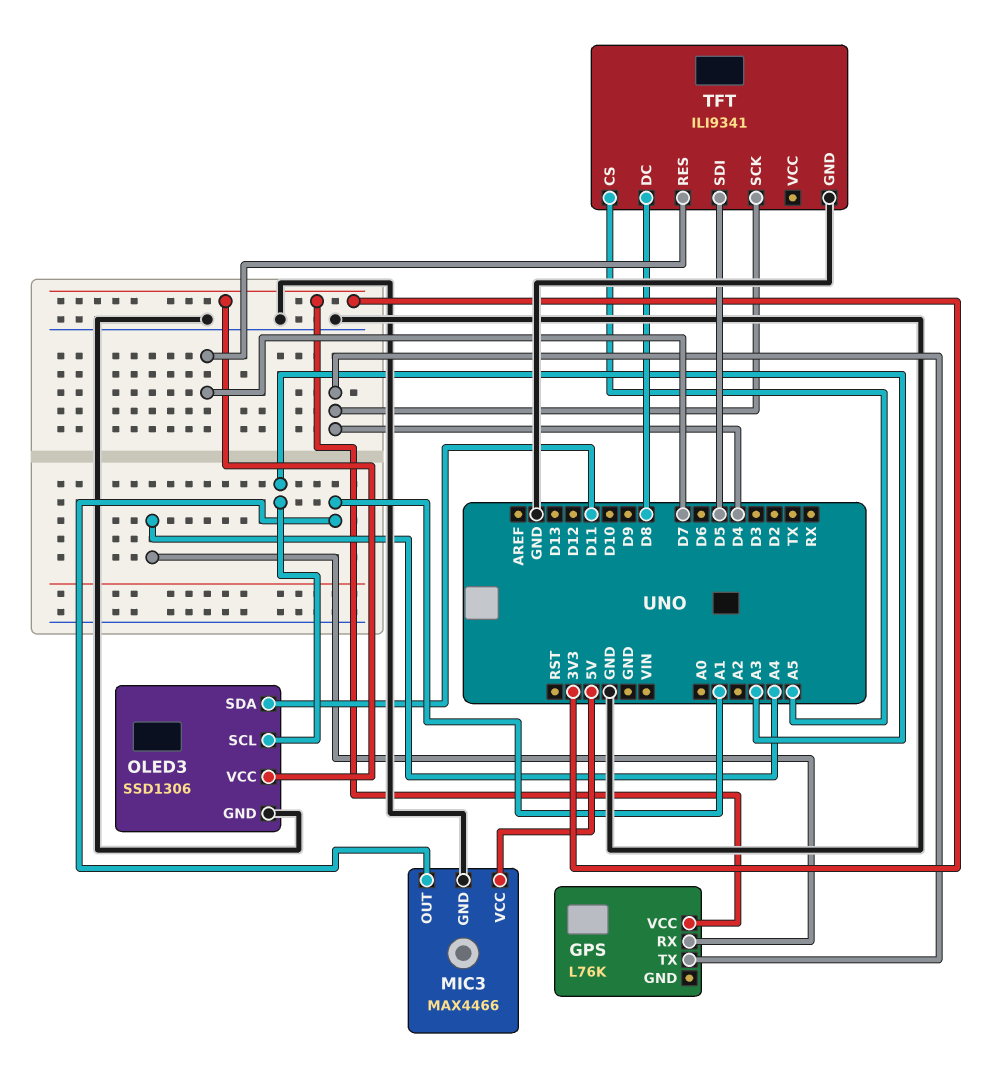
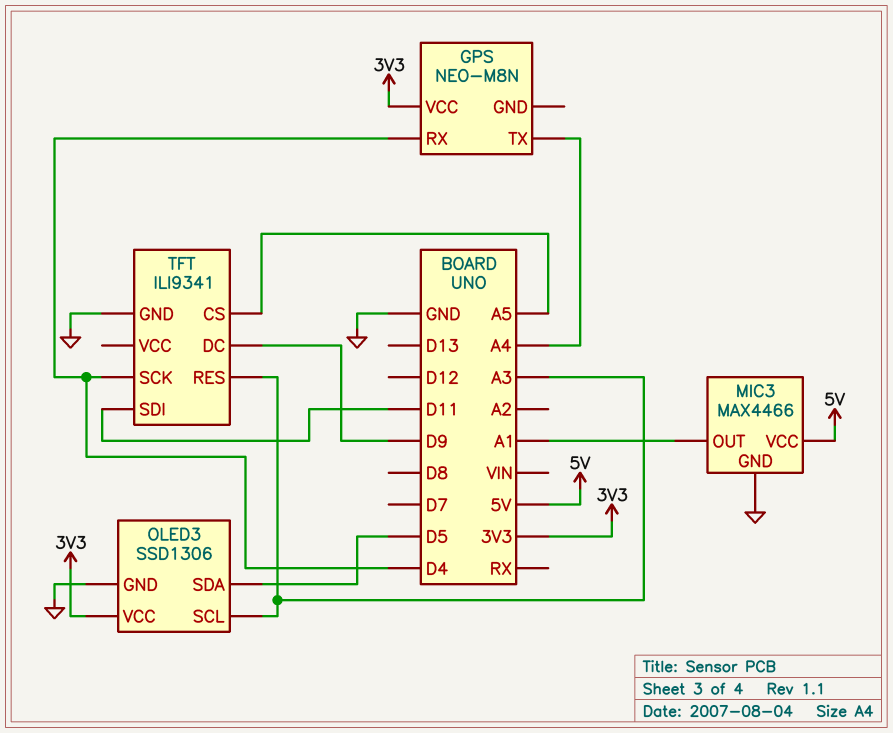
GPS: L76K -> NEO-M8N
GPS pin RX: A4 -> D4
GPS pin TX: D4 -> A4
OLED3 pin SDA: D11 -> D5
TFT pin DC: D8 -> D9
TFT pin RES: D7 -> A3
TFT pin SDI: D5 -> D11

